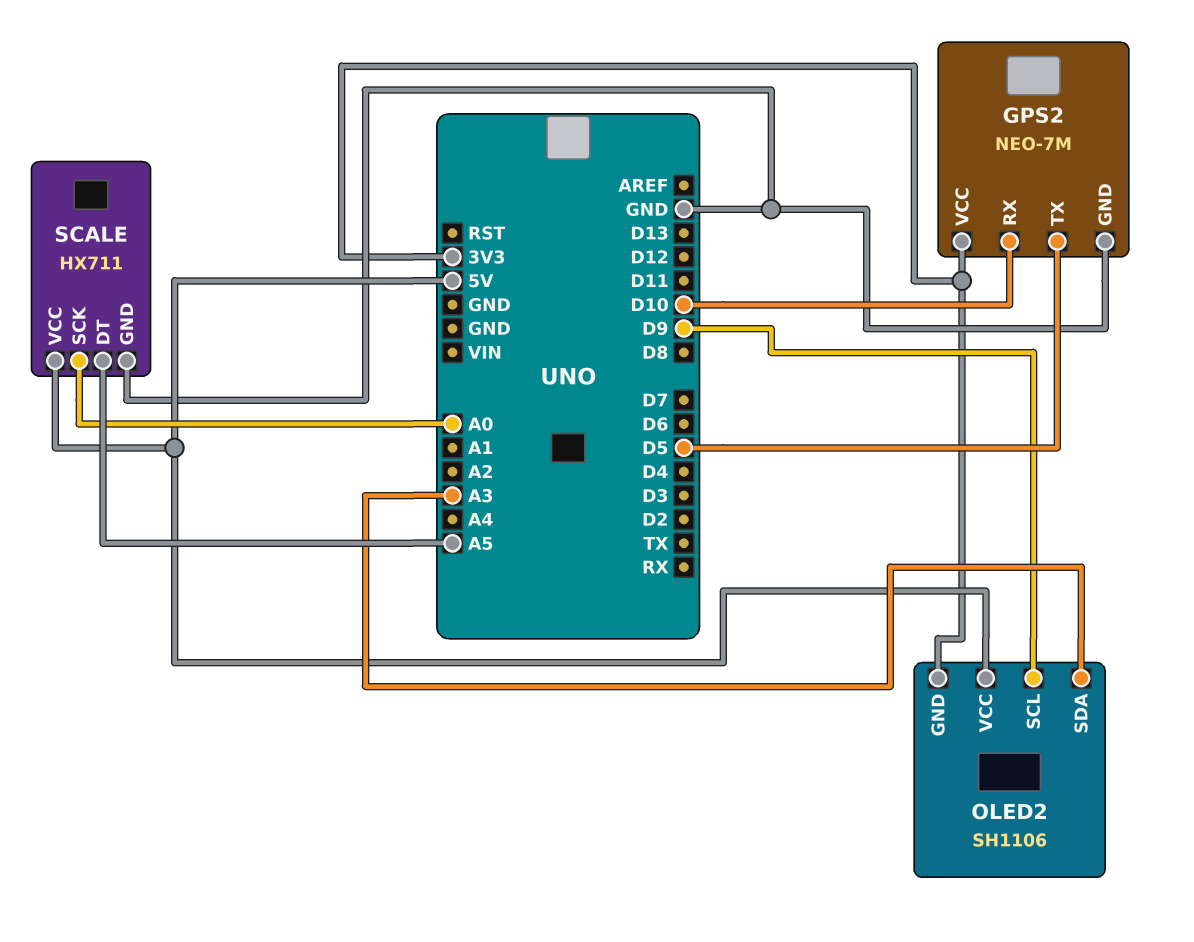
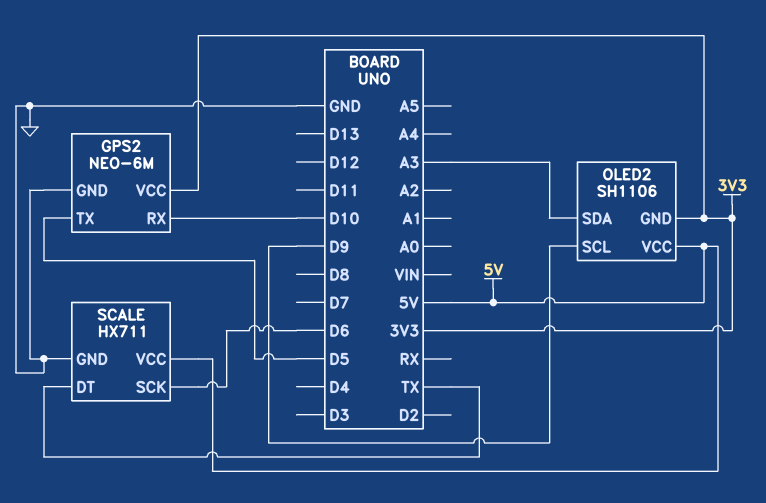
GPS2: NEO-7M -> NEO-6M
SCALE pin DT: A5 -> TX
SCALE pin SCK: A0 -> D6

